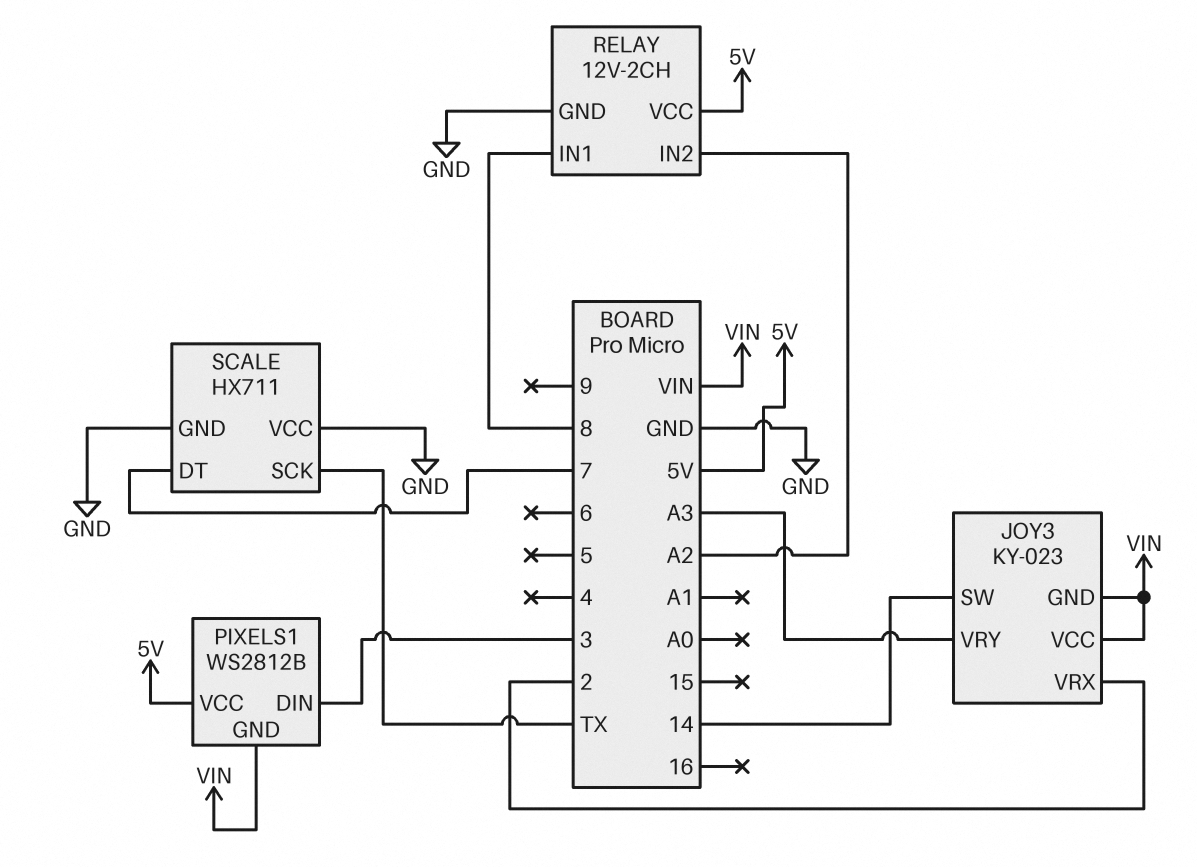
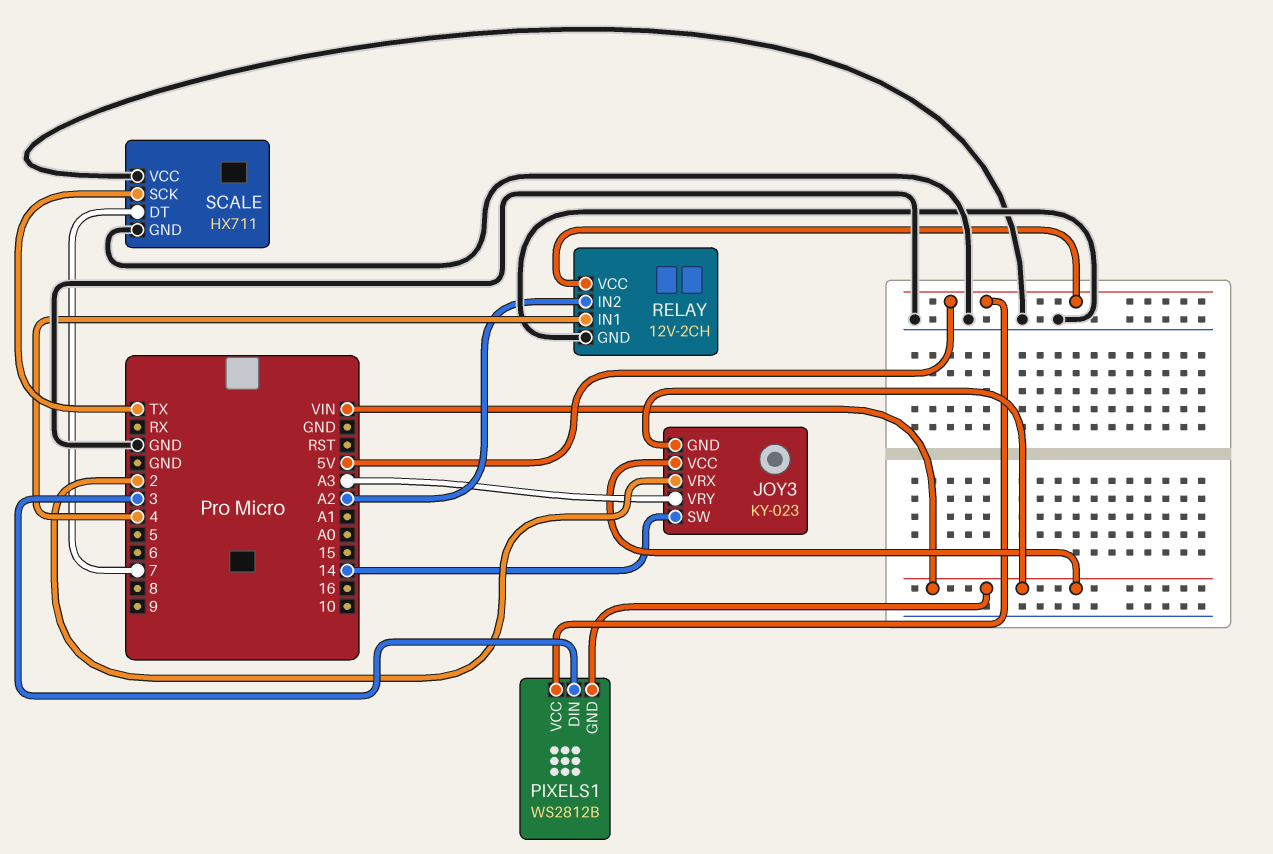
RELAY pin IN1: 8 -> 4

